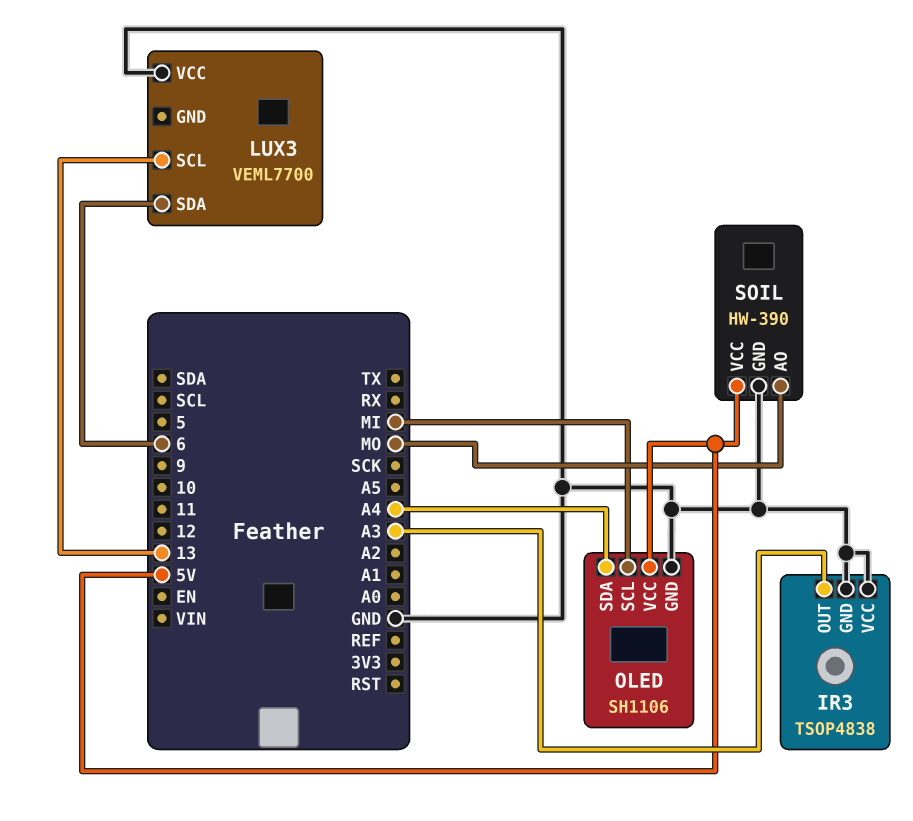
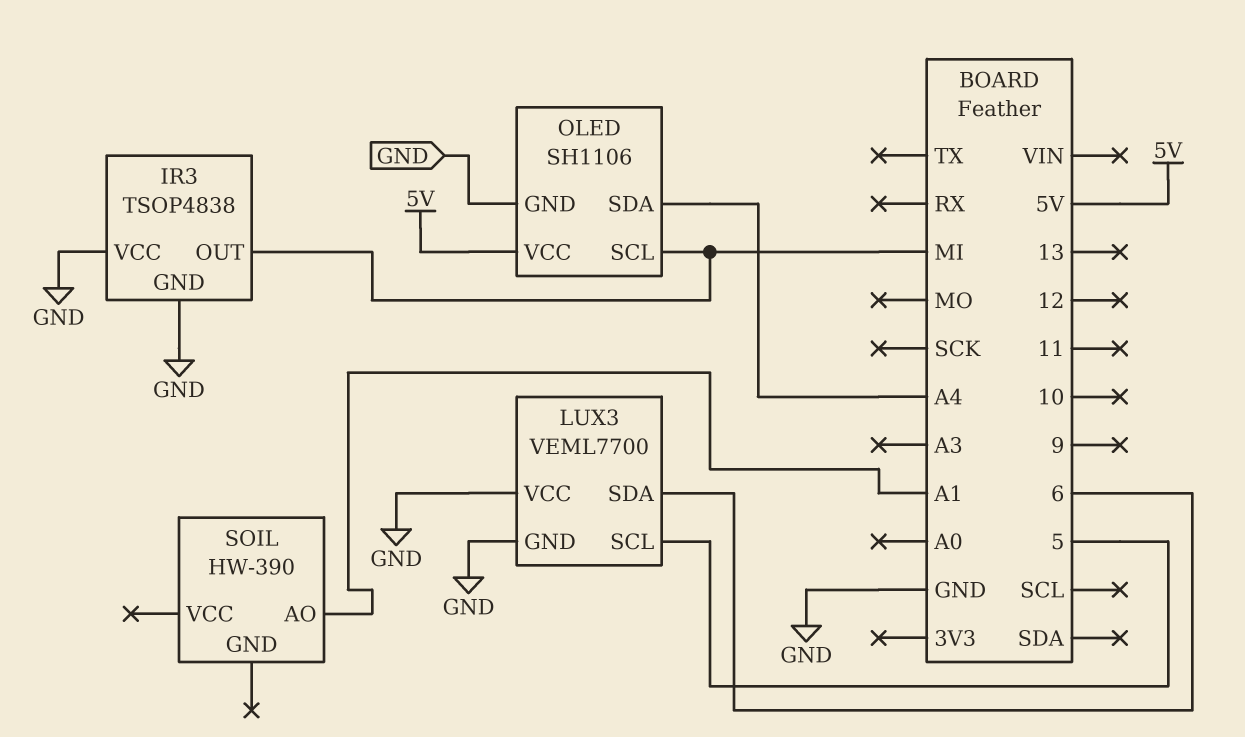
IR3 pin OUT: A3 -> MI
LUX3 pin GND: none -> GND
LUX3 pin SCL: 13 -> 5
SOIL pin AO: MO -> A1
SOIL pin GND: GND -> none
SOIL pin VCC: 5V -> none

